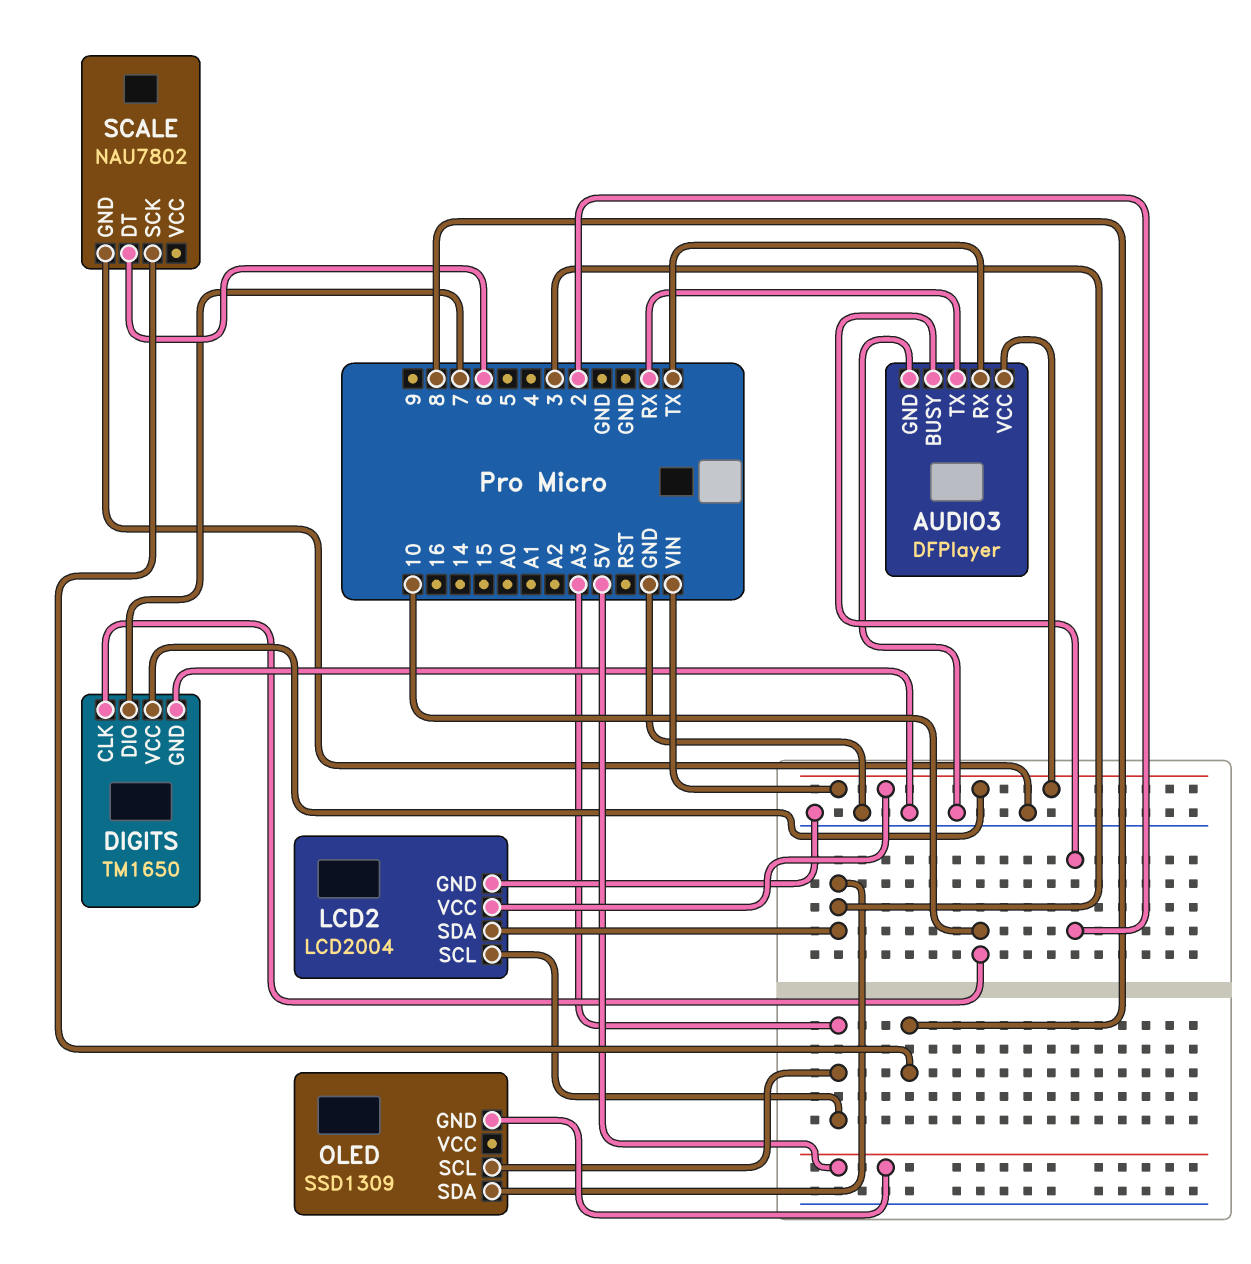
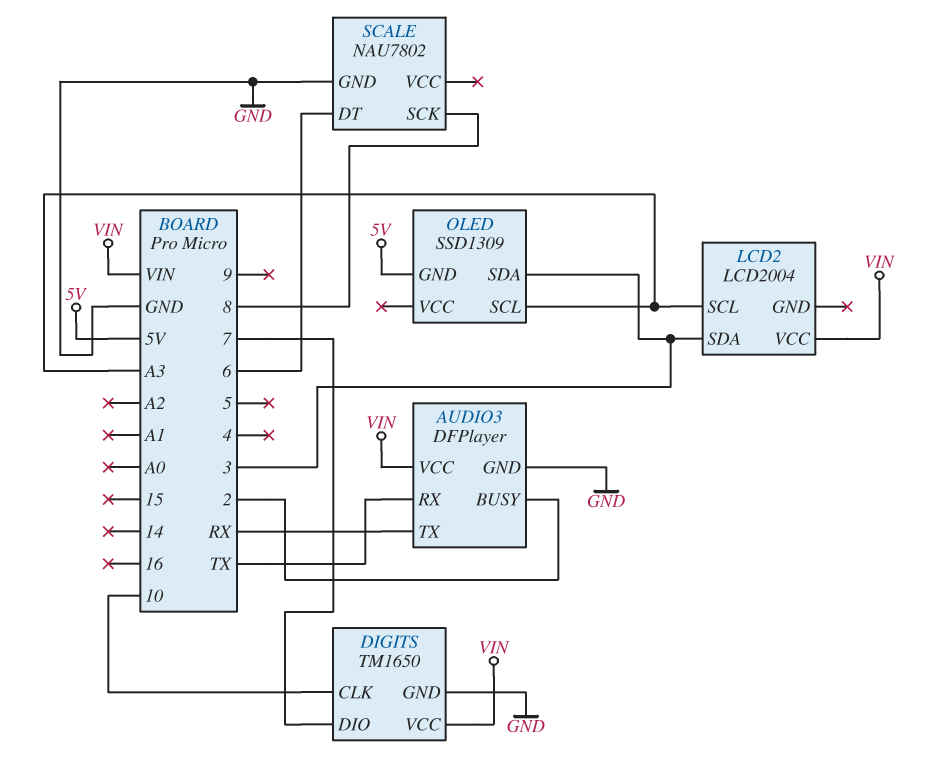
LCD2 pin GND: GND -> none

